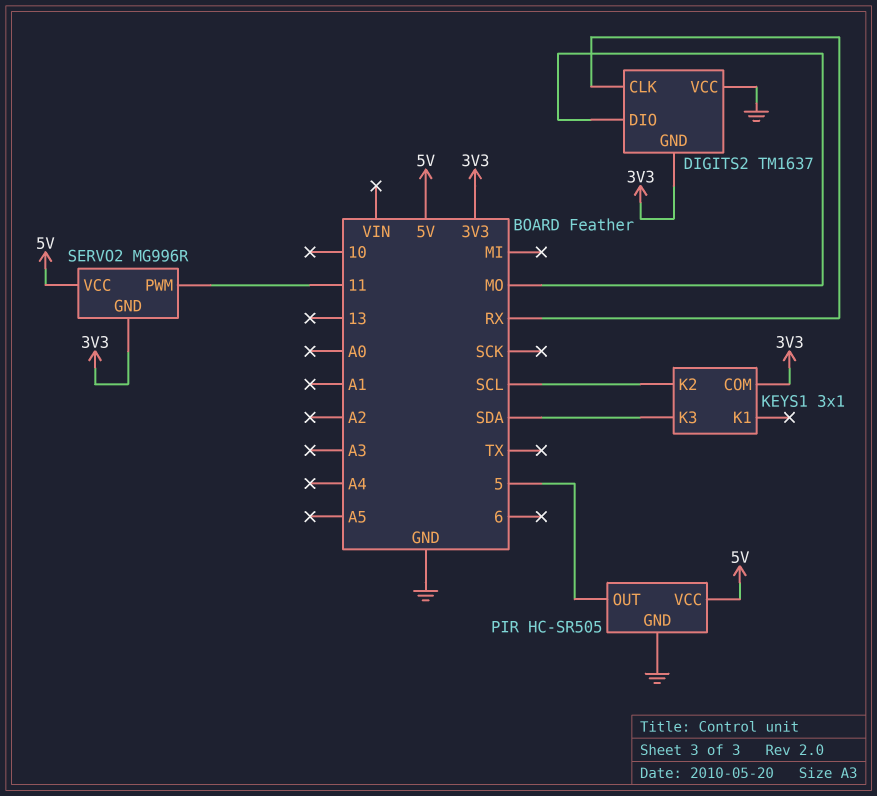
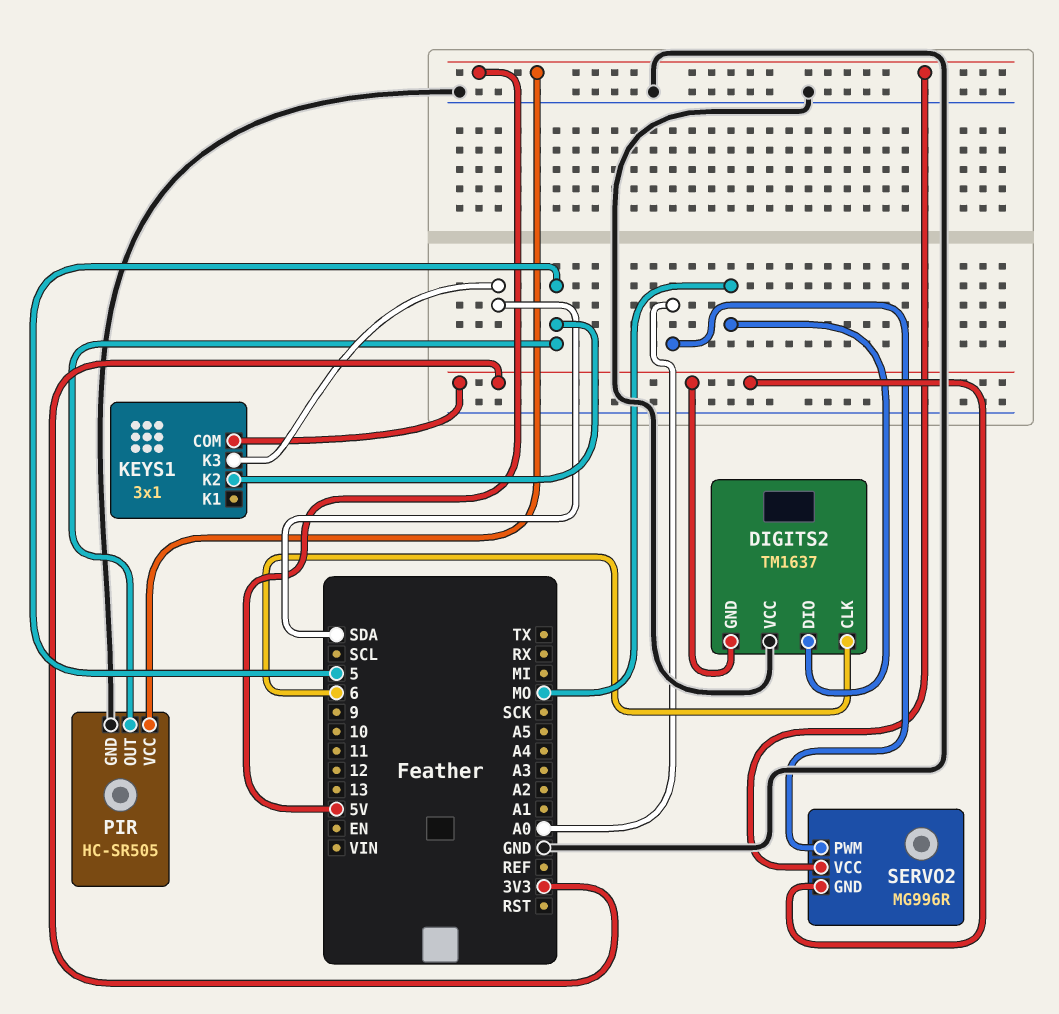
DIGITS2 pin CLK: RX -> 6
KEYS1 pin K2: SCL -> 5
SERVO2 pin PWM: 11 -> A0

